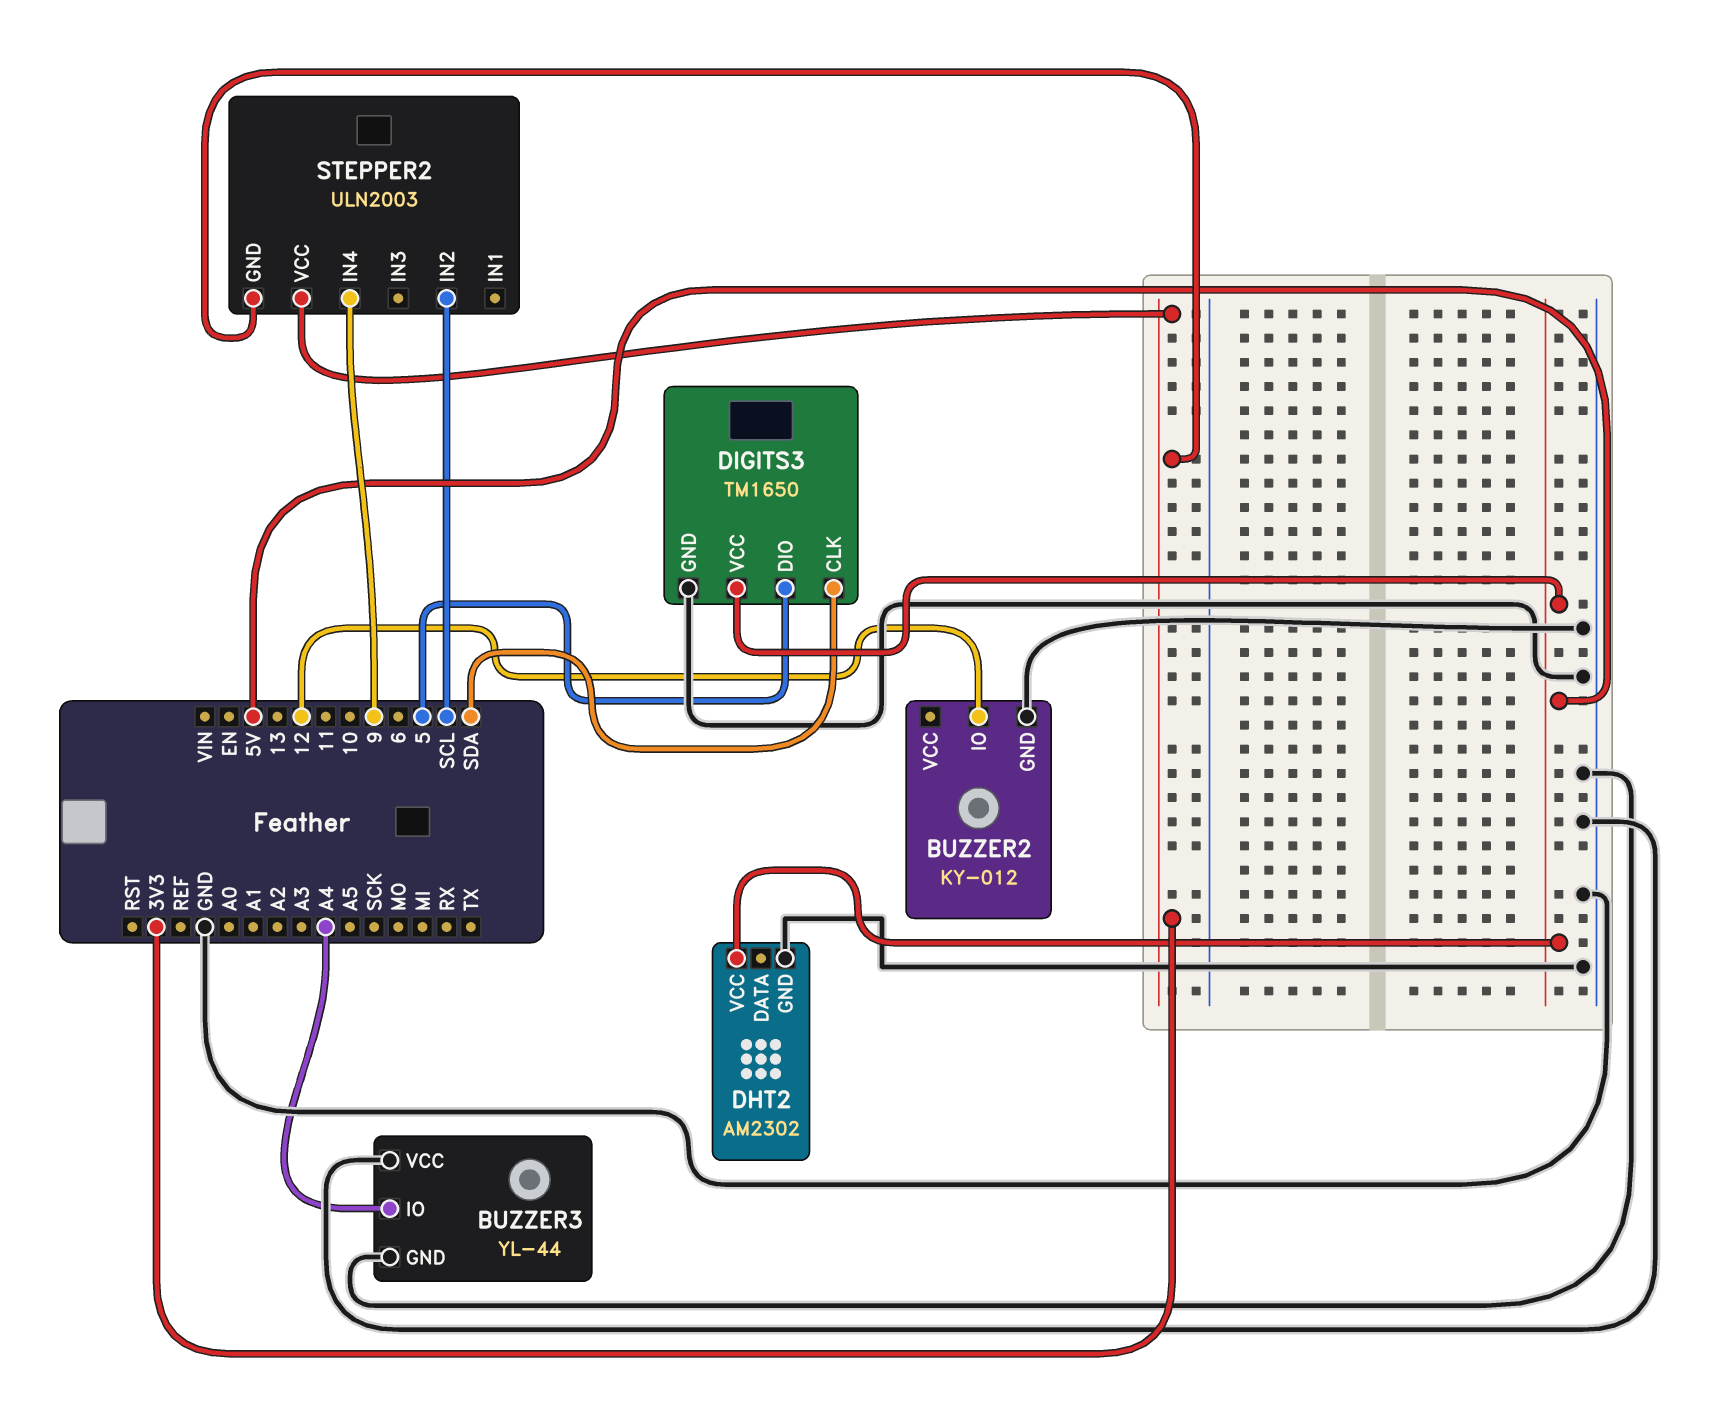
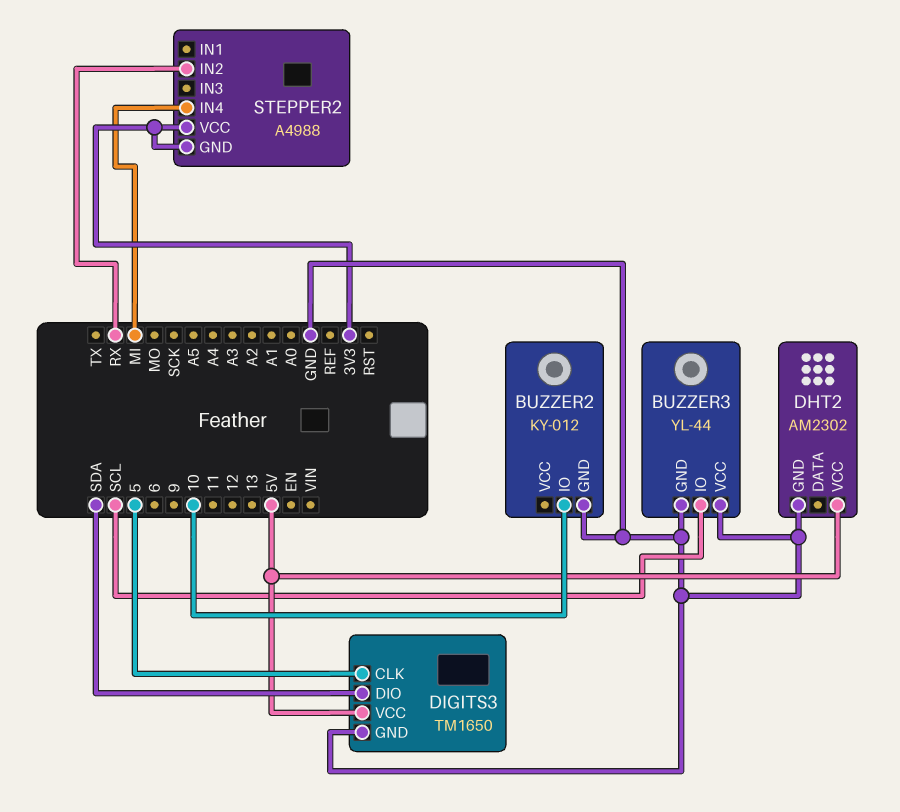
BUZZER2 pin IO: 12 -> 10
BUZZER3 pin IO: A4 -> SCL
DIGITS3 pin CLK: SDA -> 5
DIGITS3 pin DIO: 5 -> SDA
STEPPER2: ULN2003 -> A4988
STEPPER2 pin IN2: SCL -> RX
STEPPER2 pin IN4: 9 -> MI

